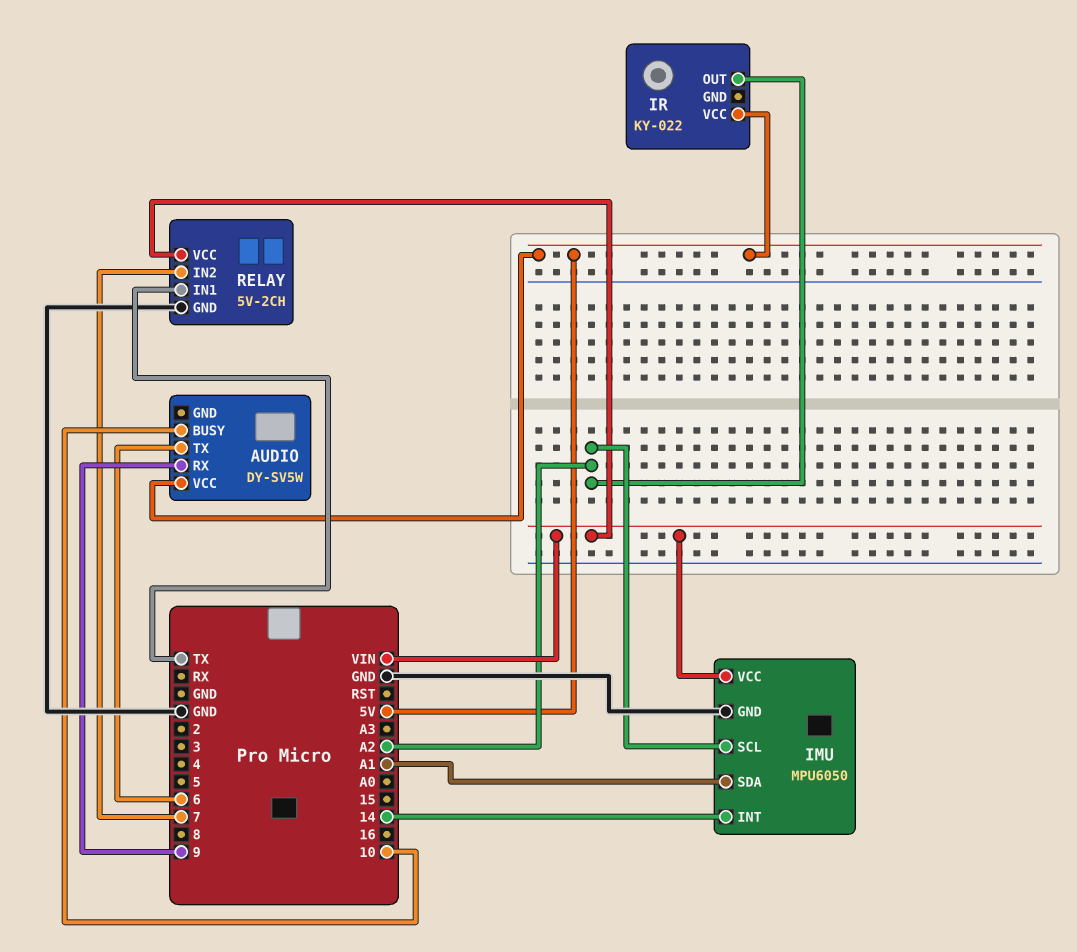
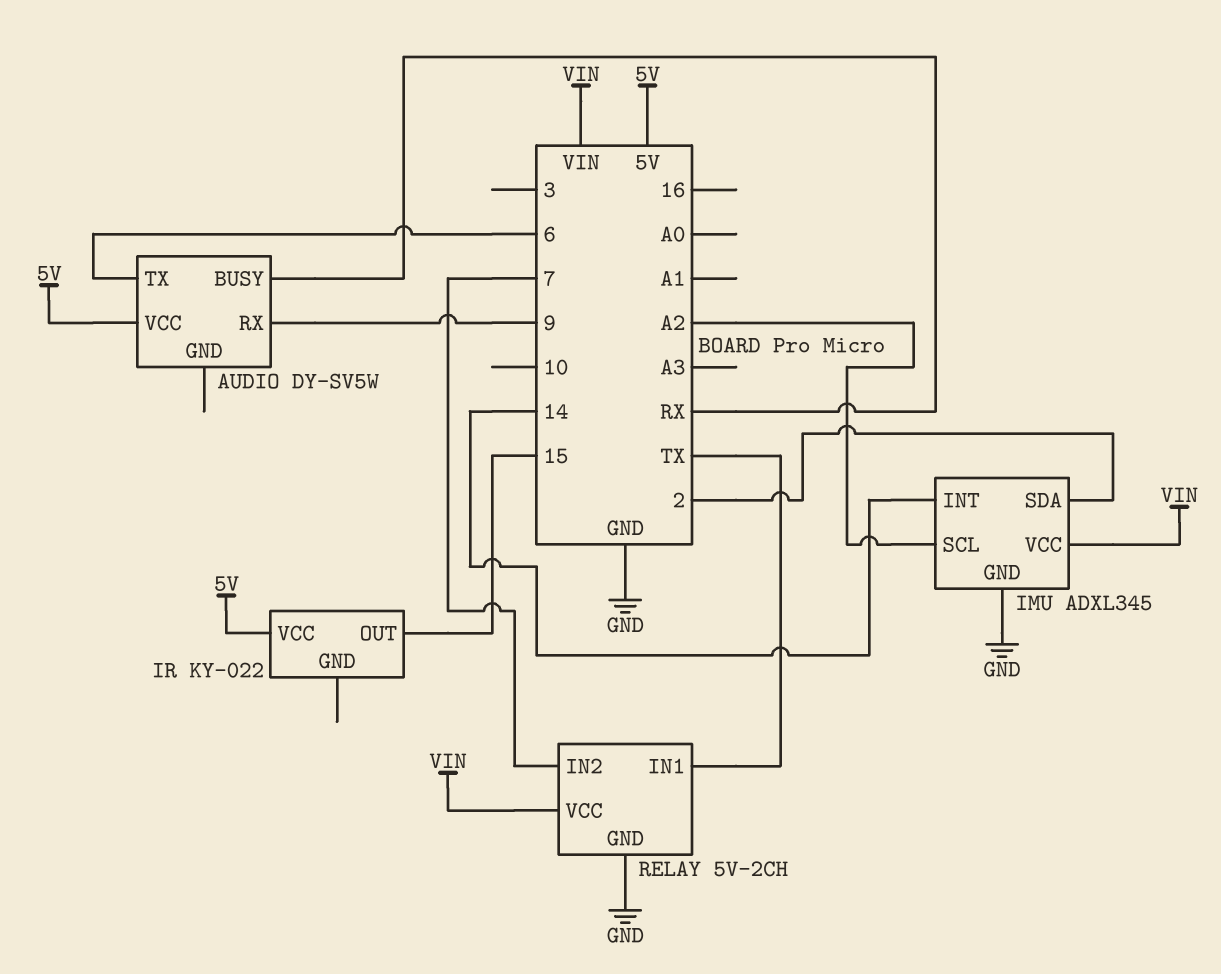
AUDIO pin BUSY: 10 -> RX
IMU: MPU6050 -> ADXL345
IMU pin SDA: A1 -> 2
IR pin OUT: A2 -> 15

